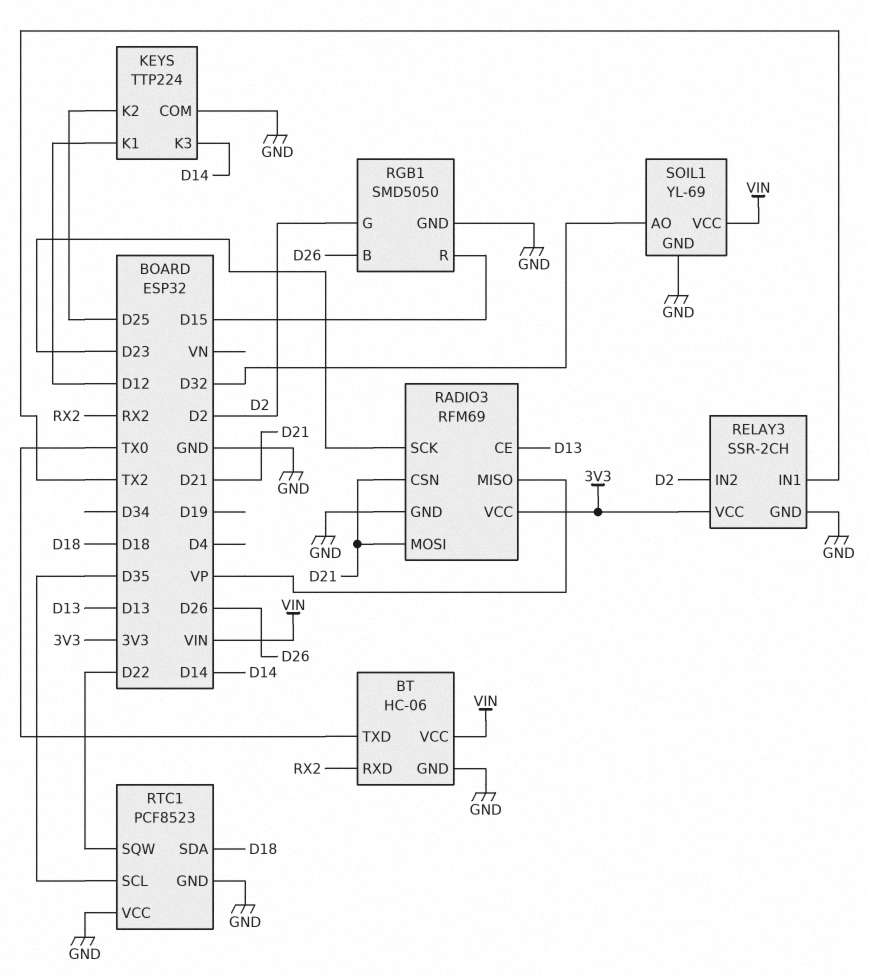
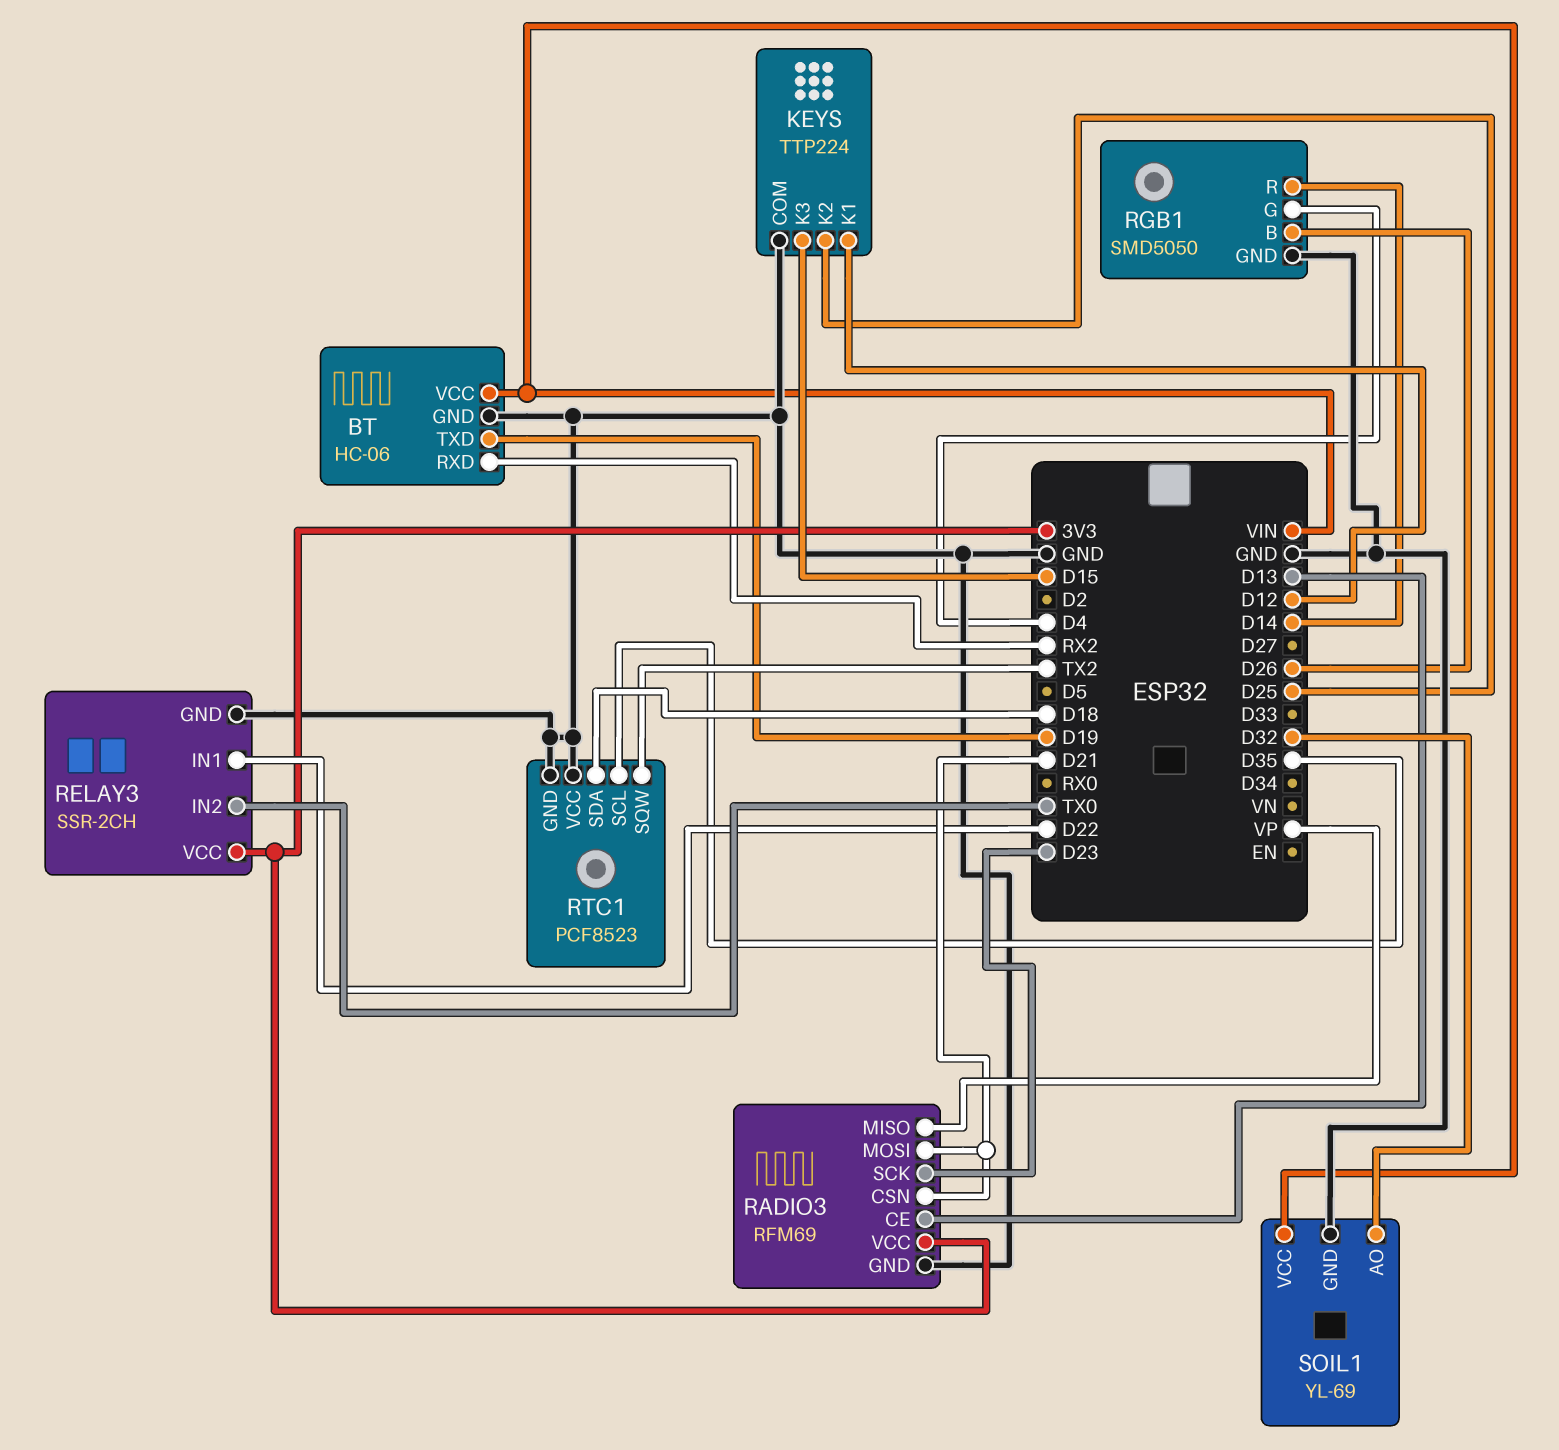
BT pin TXD: TX0 -> D19
KEYS pin K3: D14 -> D15
RELAY3 pin IN1: TX2 -> D22
RELAY3 pin IN2: D2 -> TX0
RGB1 pin G: D2 -> D4
RGB1 pin R: D15 -> D14
RTC1 pin SQW: D22 -> TX2

